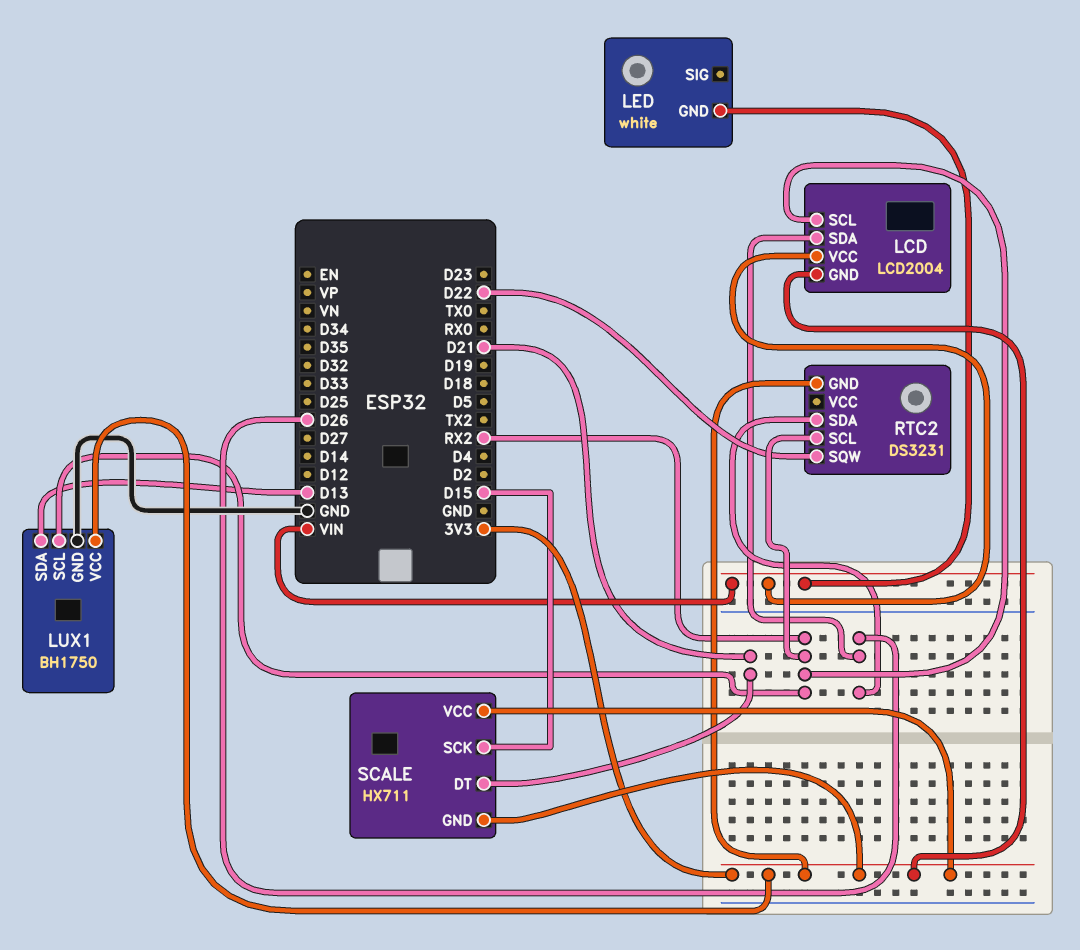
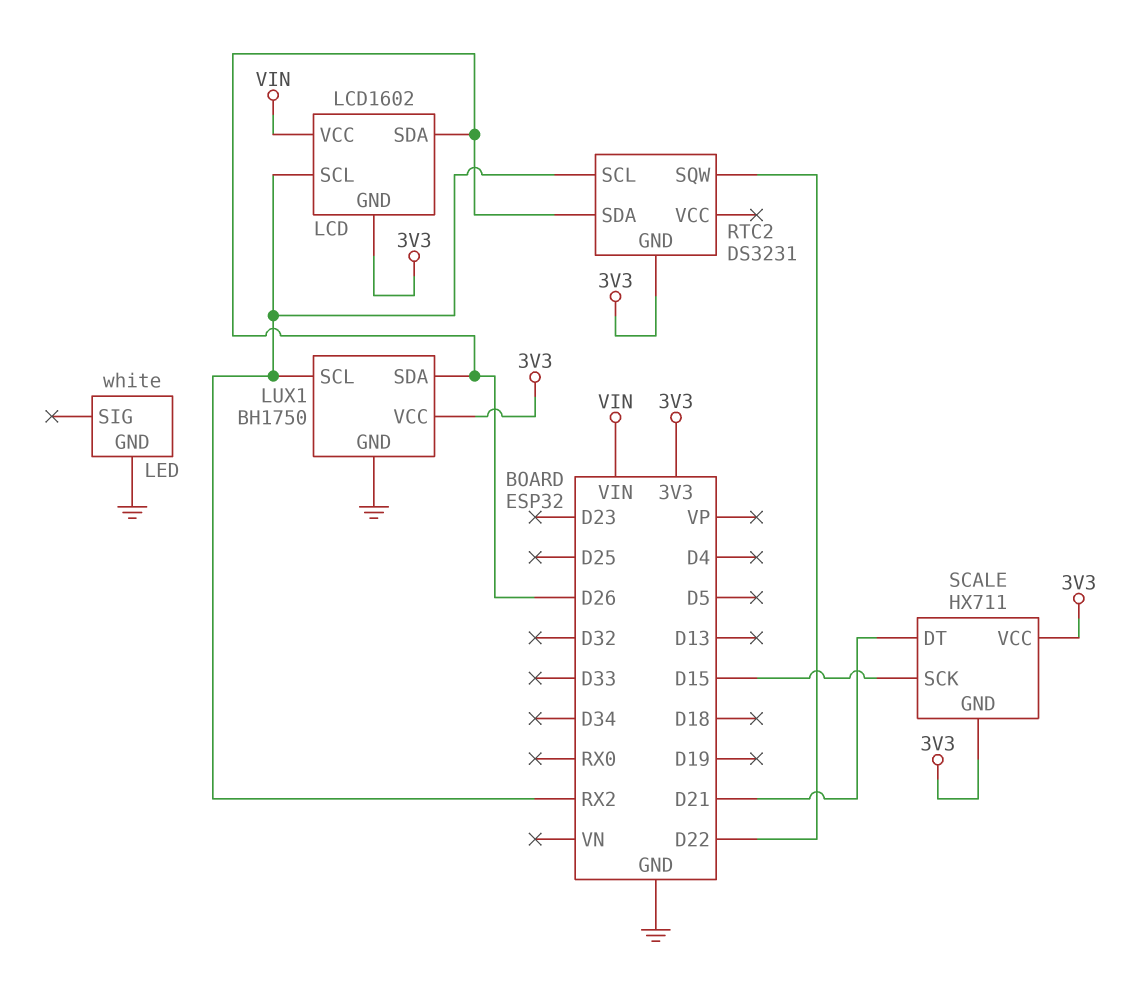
LCD: LCD2004 -> LCD1602
LED pin GND: VIN -> GND
LUX1 pin SDA: D13 -> D26

